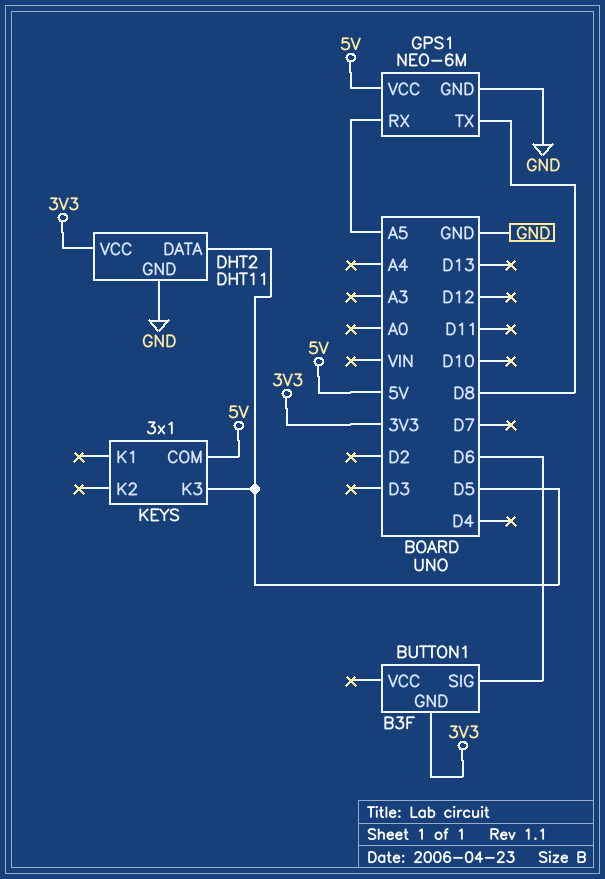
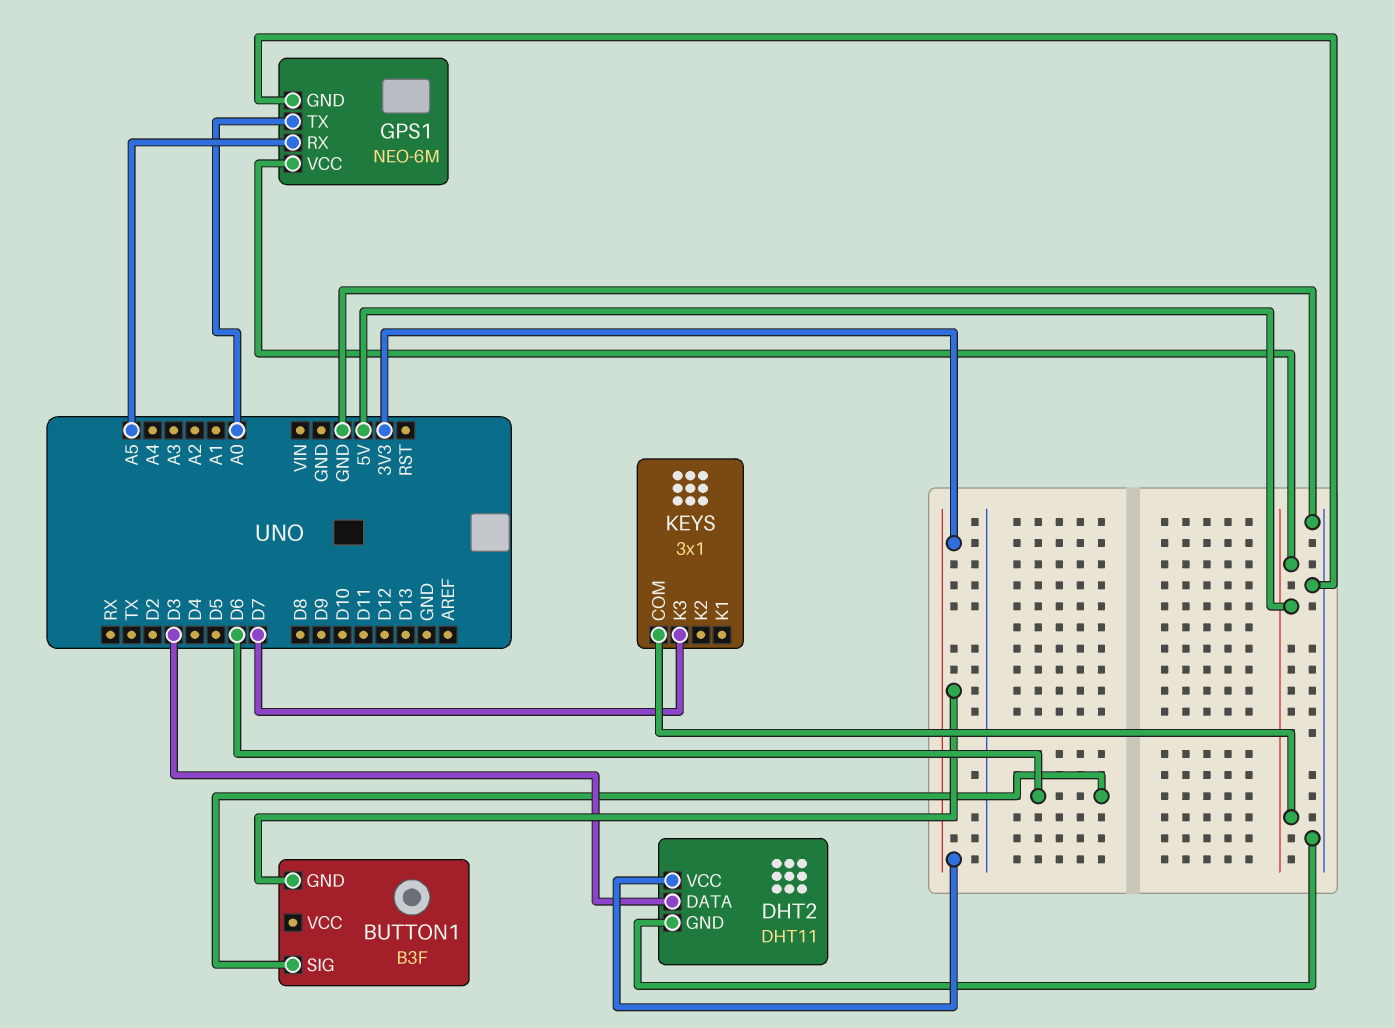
DHT2 pin DATA: D5 -> D3
GPS1 pin TX: D8 -> A0
KEYS pin K3: D5 -> D7

